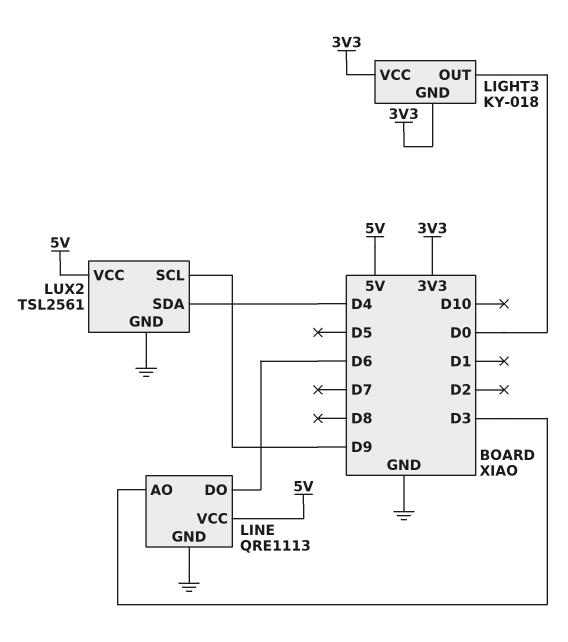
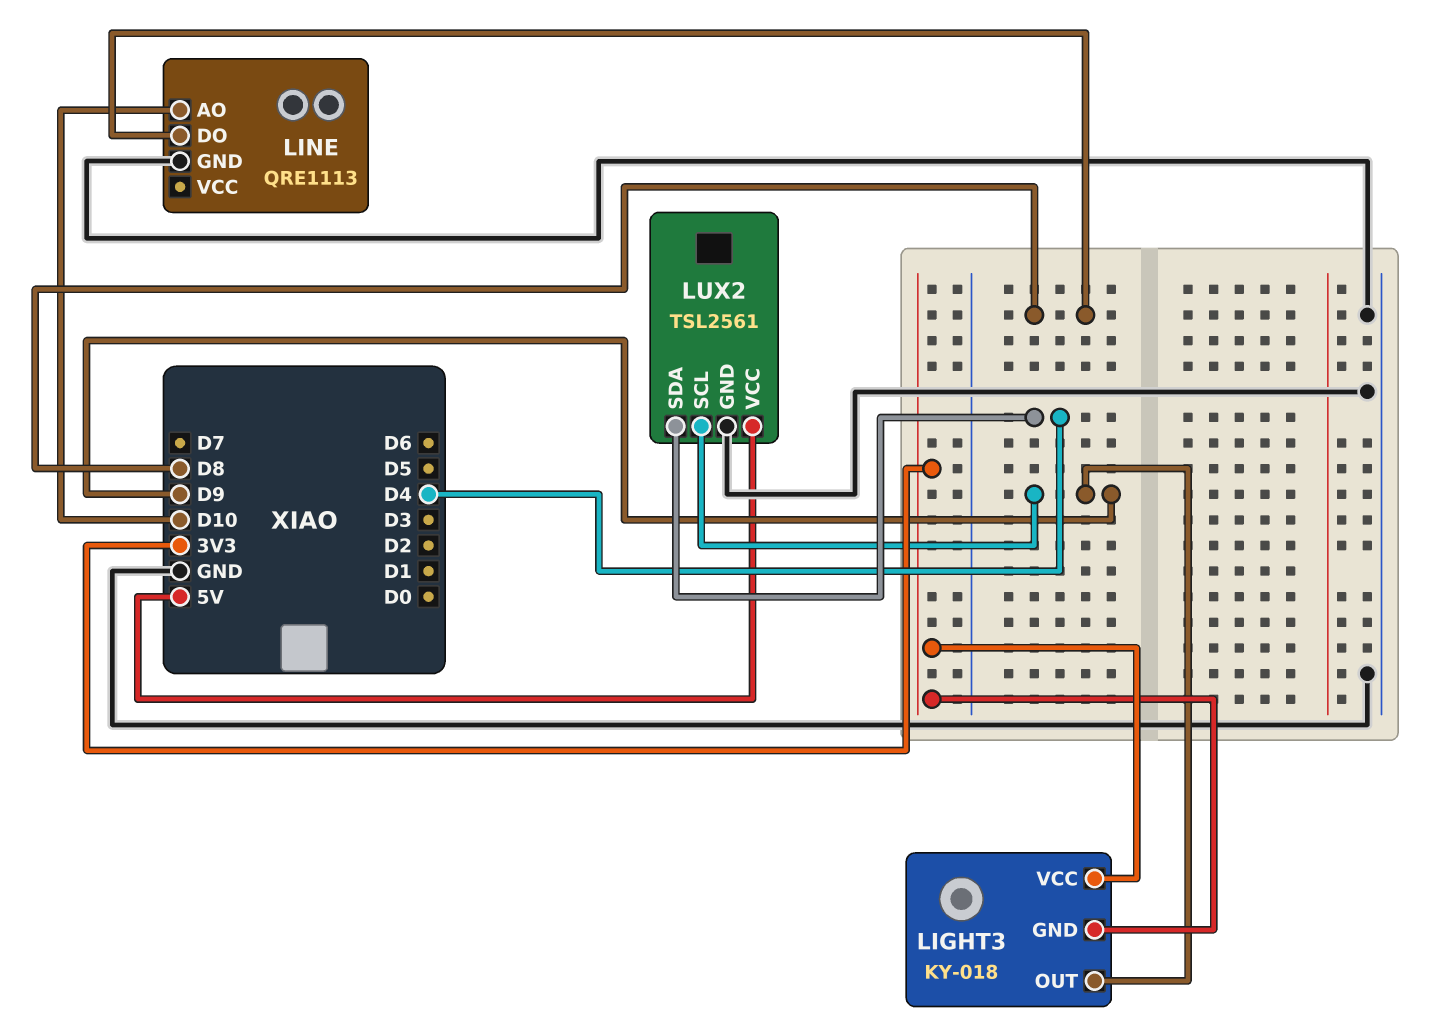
LIGHT3 pin OUT: D0 -> D9
LINE pin AO: D3 -> D10
LINE pin DO: D6 -> D8
LINE pin VCC: 5V -> none

